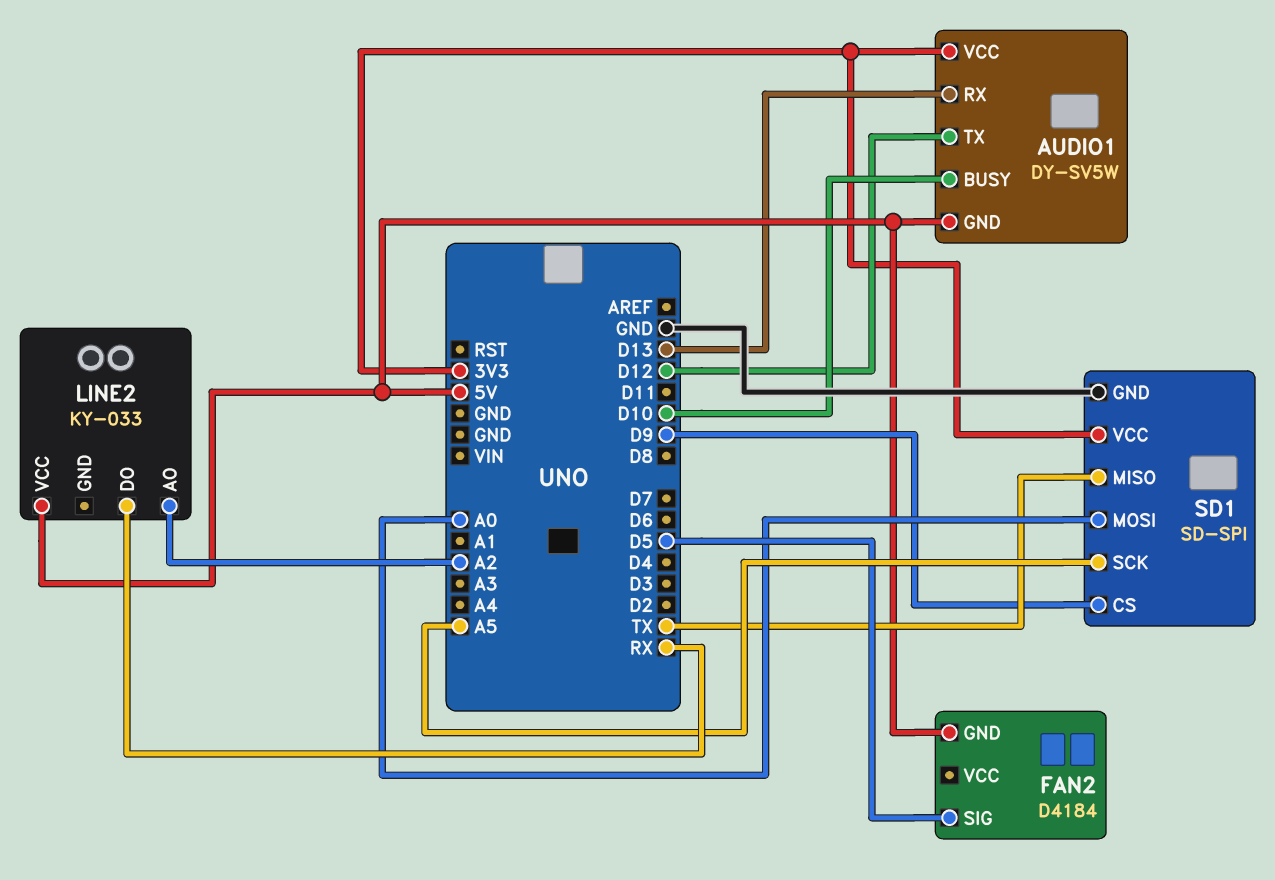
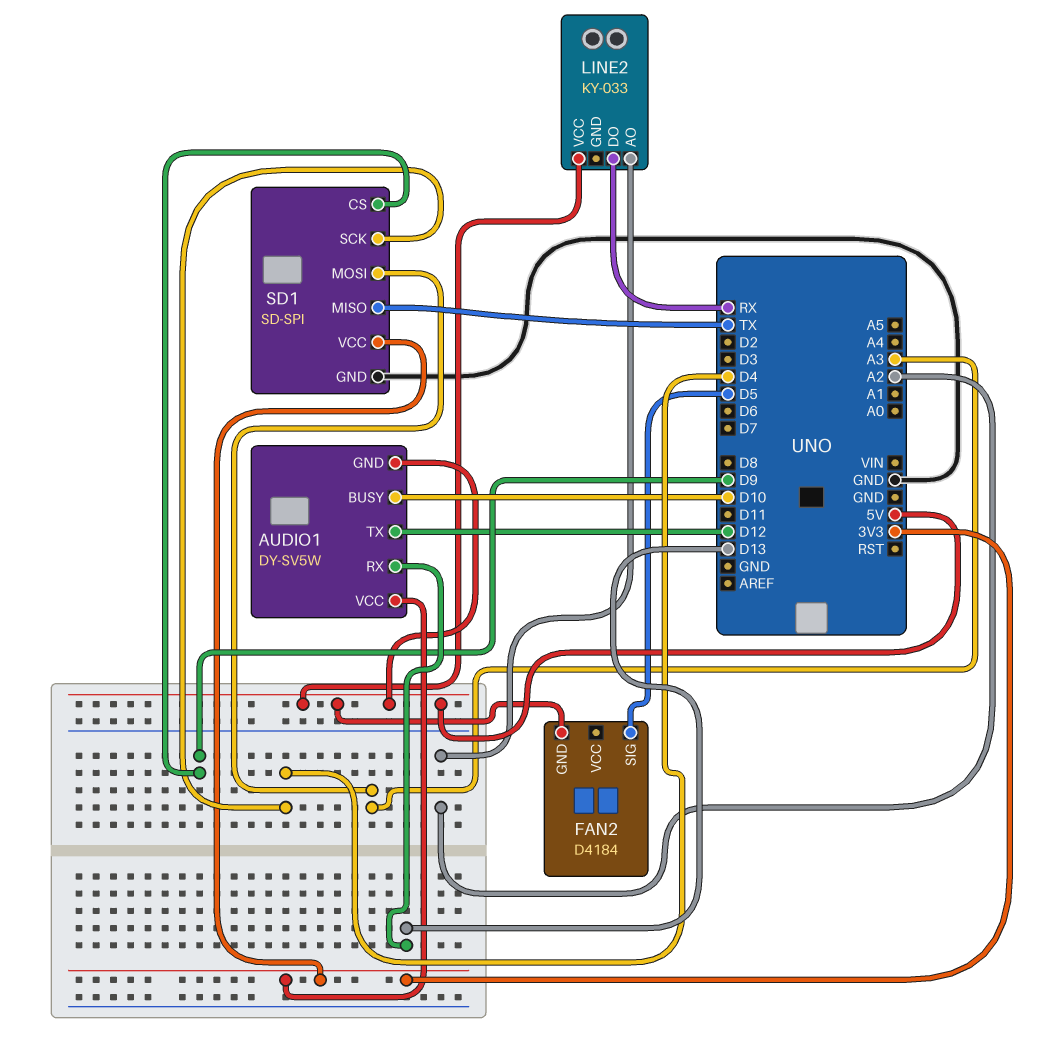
SD1 pin MOSI: A0 -> A3
SD1 pin SCK: A5 -> D4

